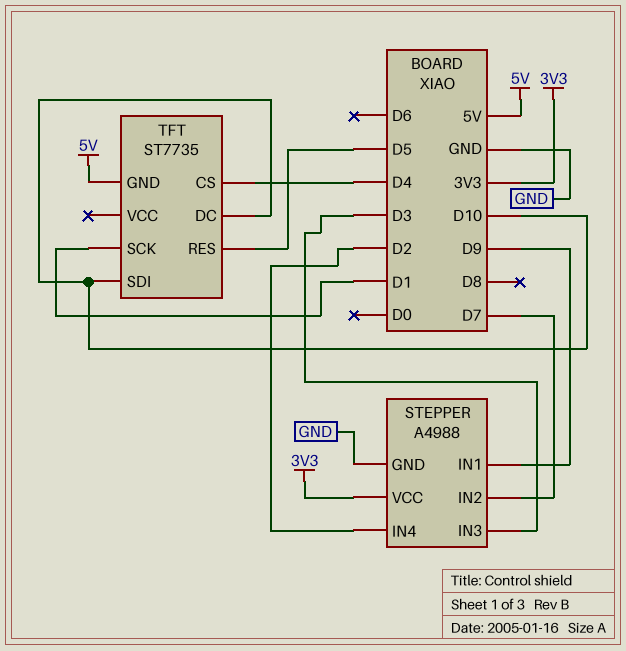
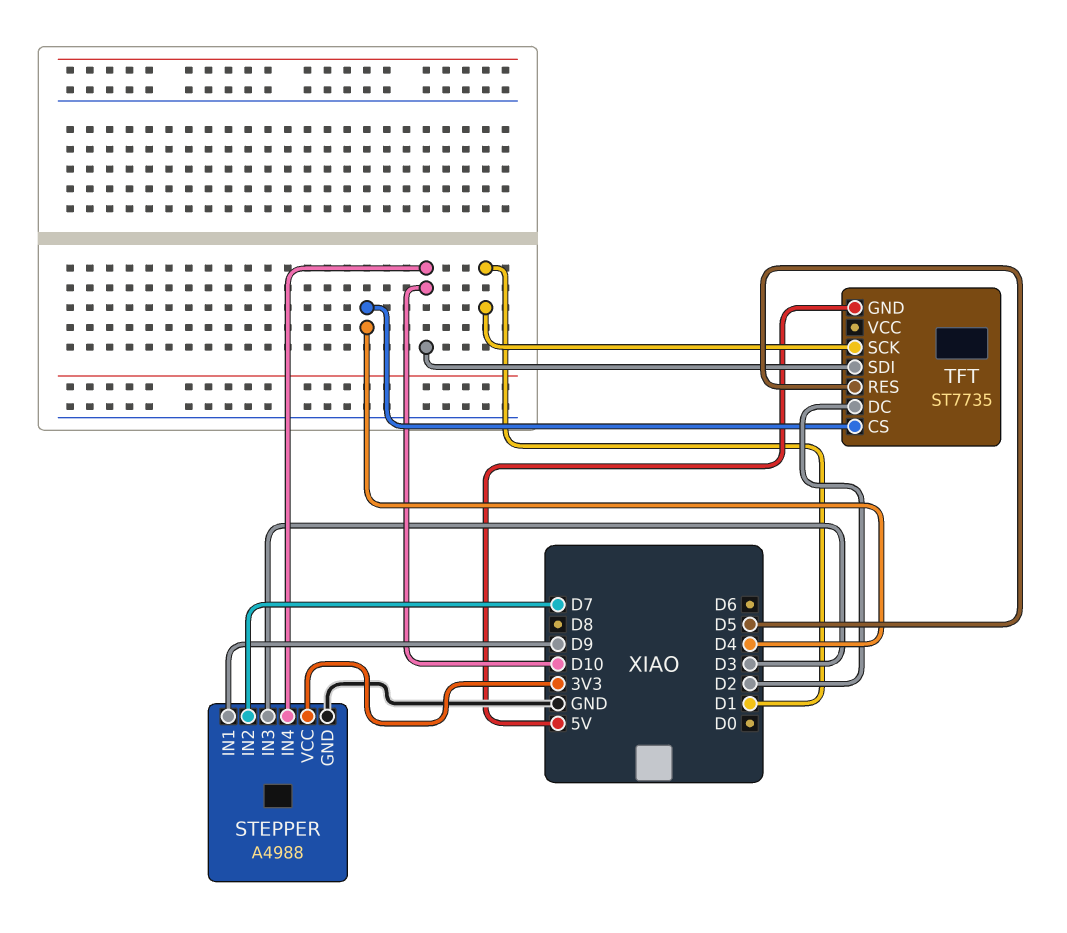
STEPPER pin IN4: D2 -> D10
TFT pin DC: D10 -> D2

